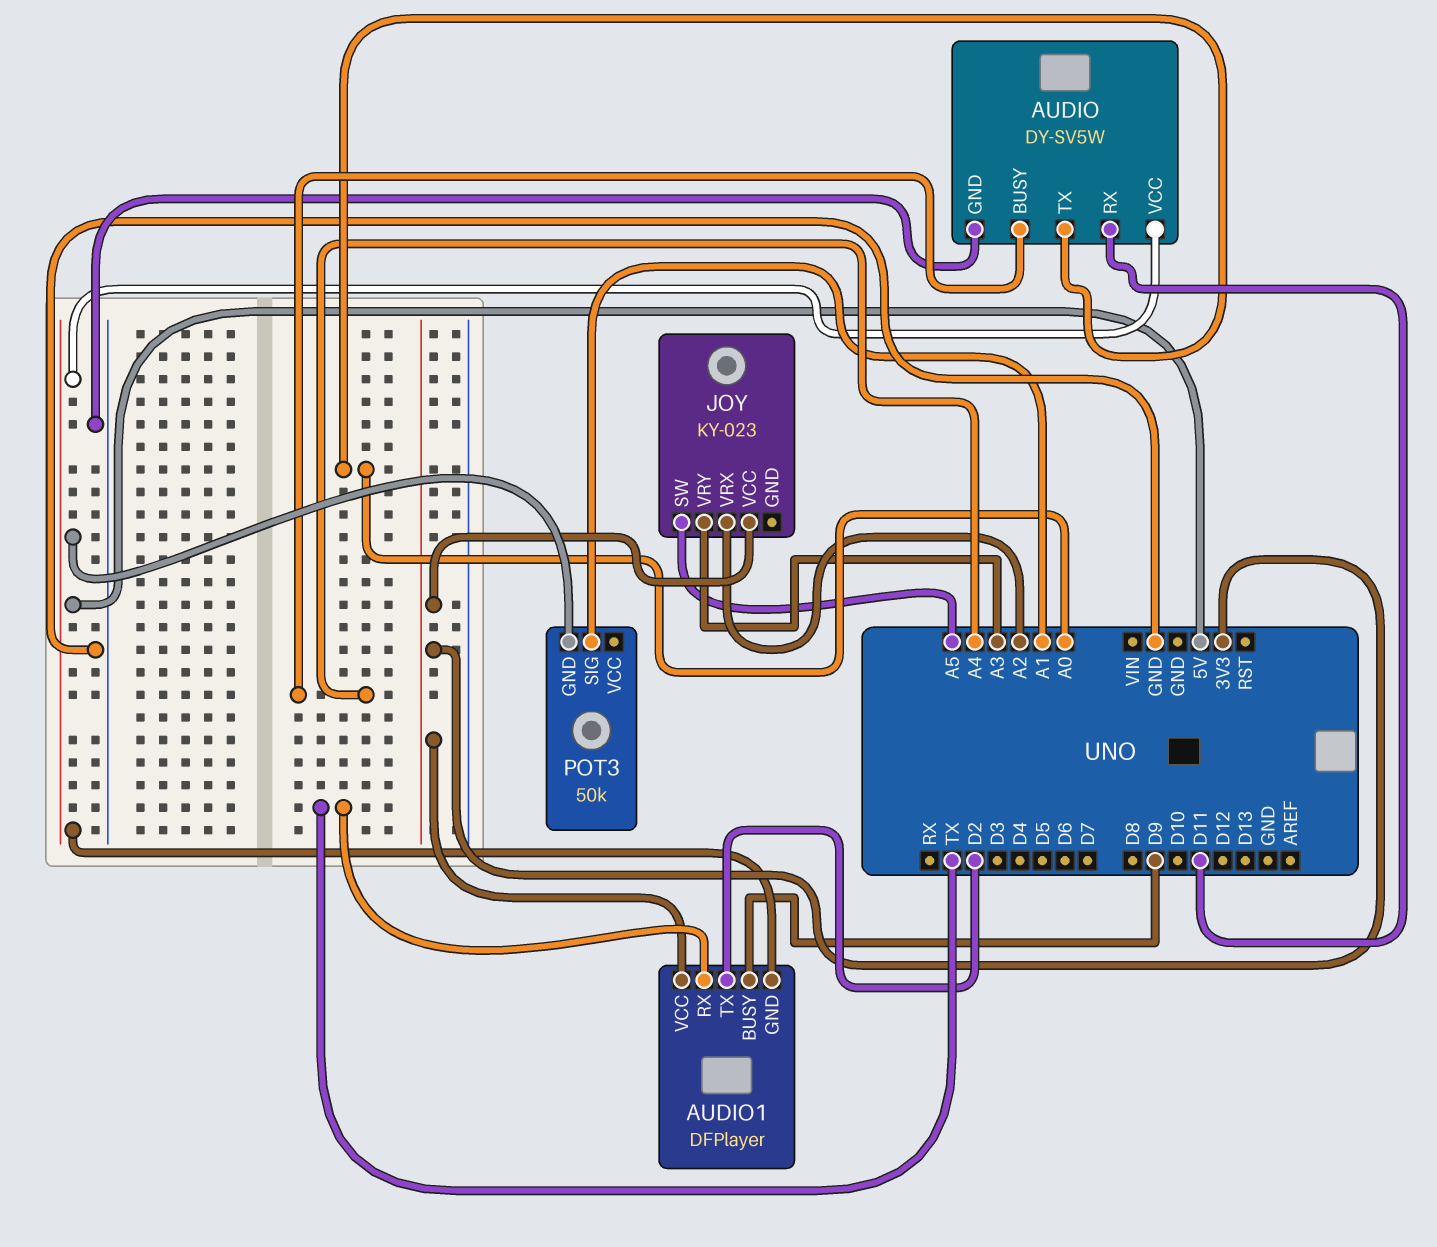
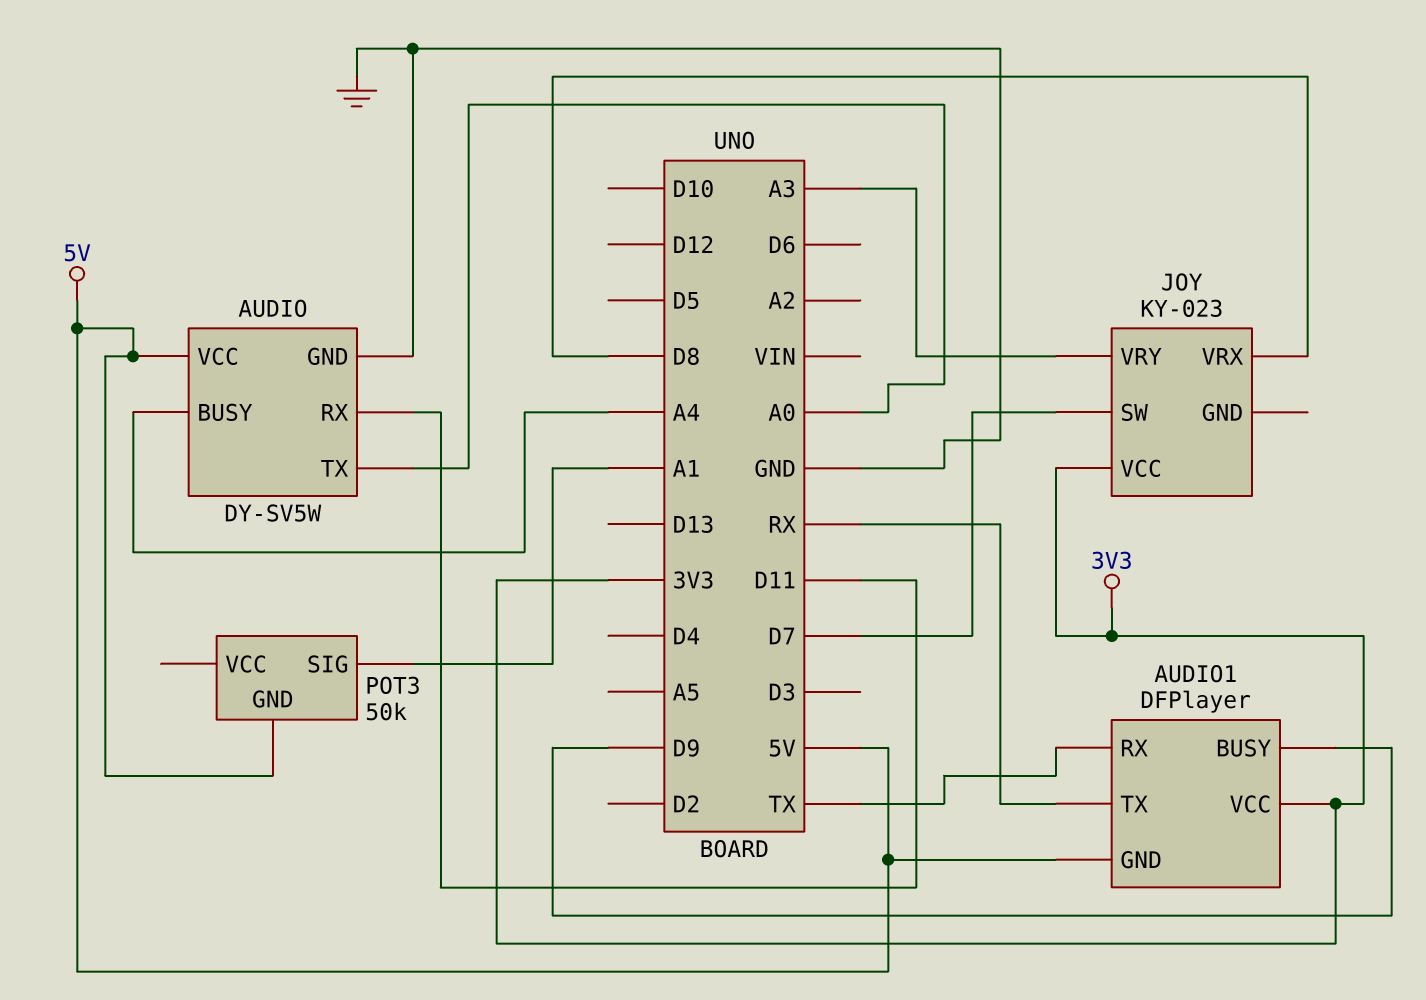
AUDIO1 pin TX: D2 -> RX
JOY pin SW: A5 -> D7
JOY pin VRX: A2 -> D8

